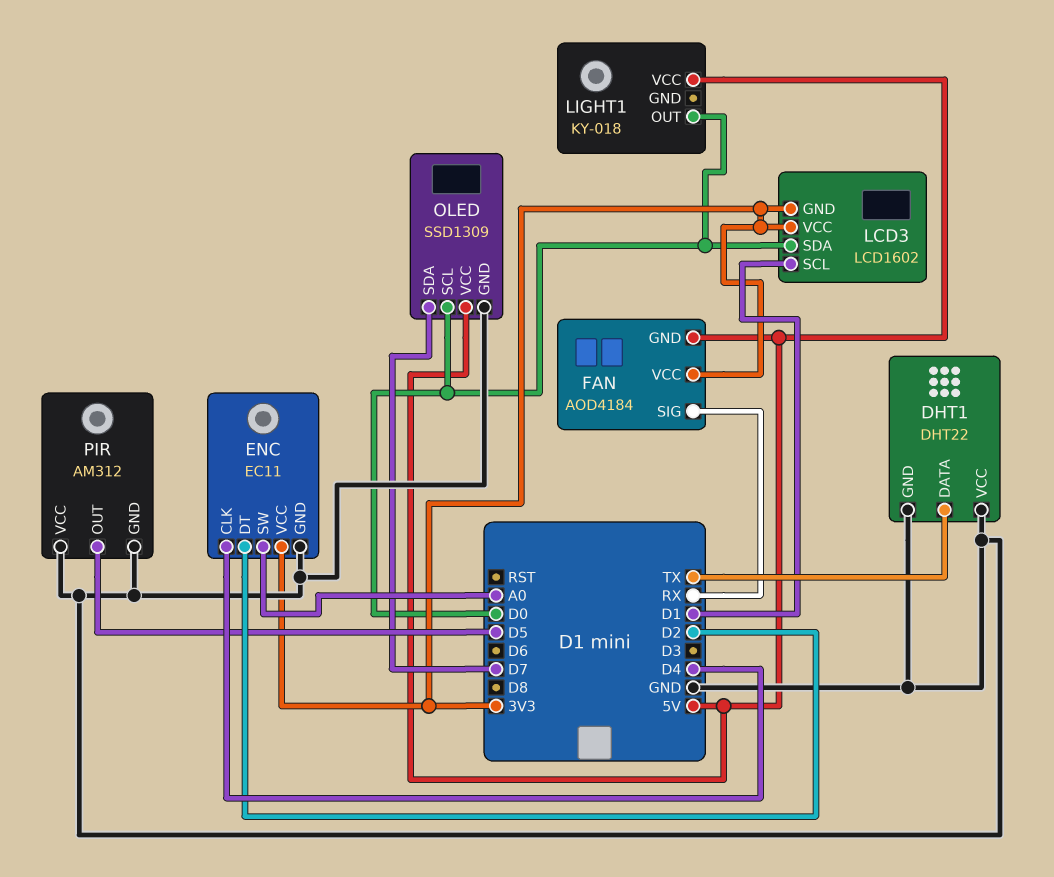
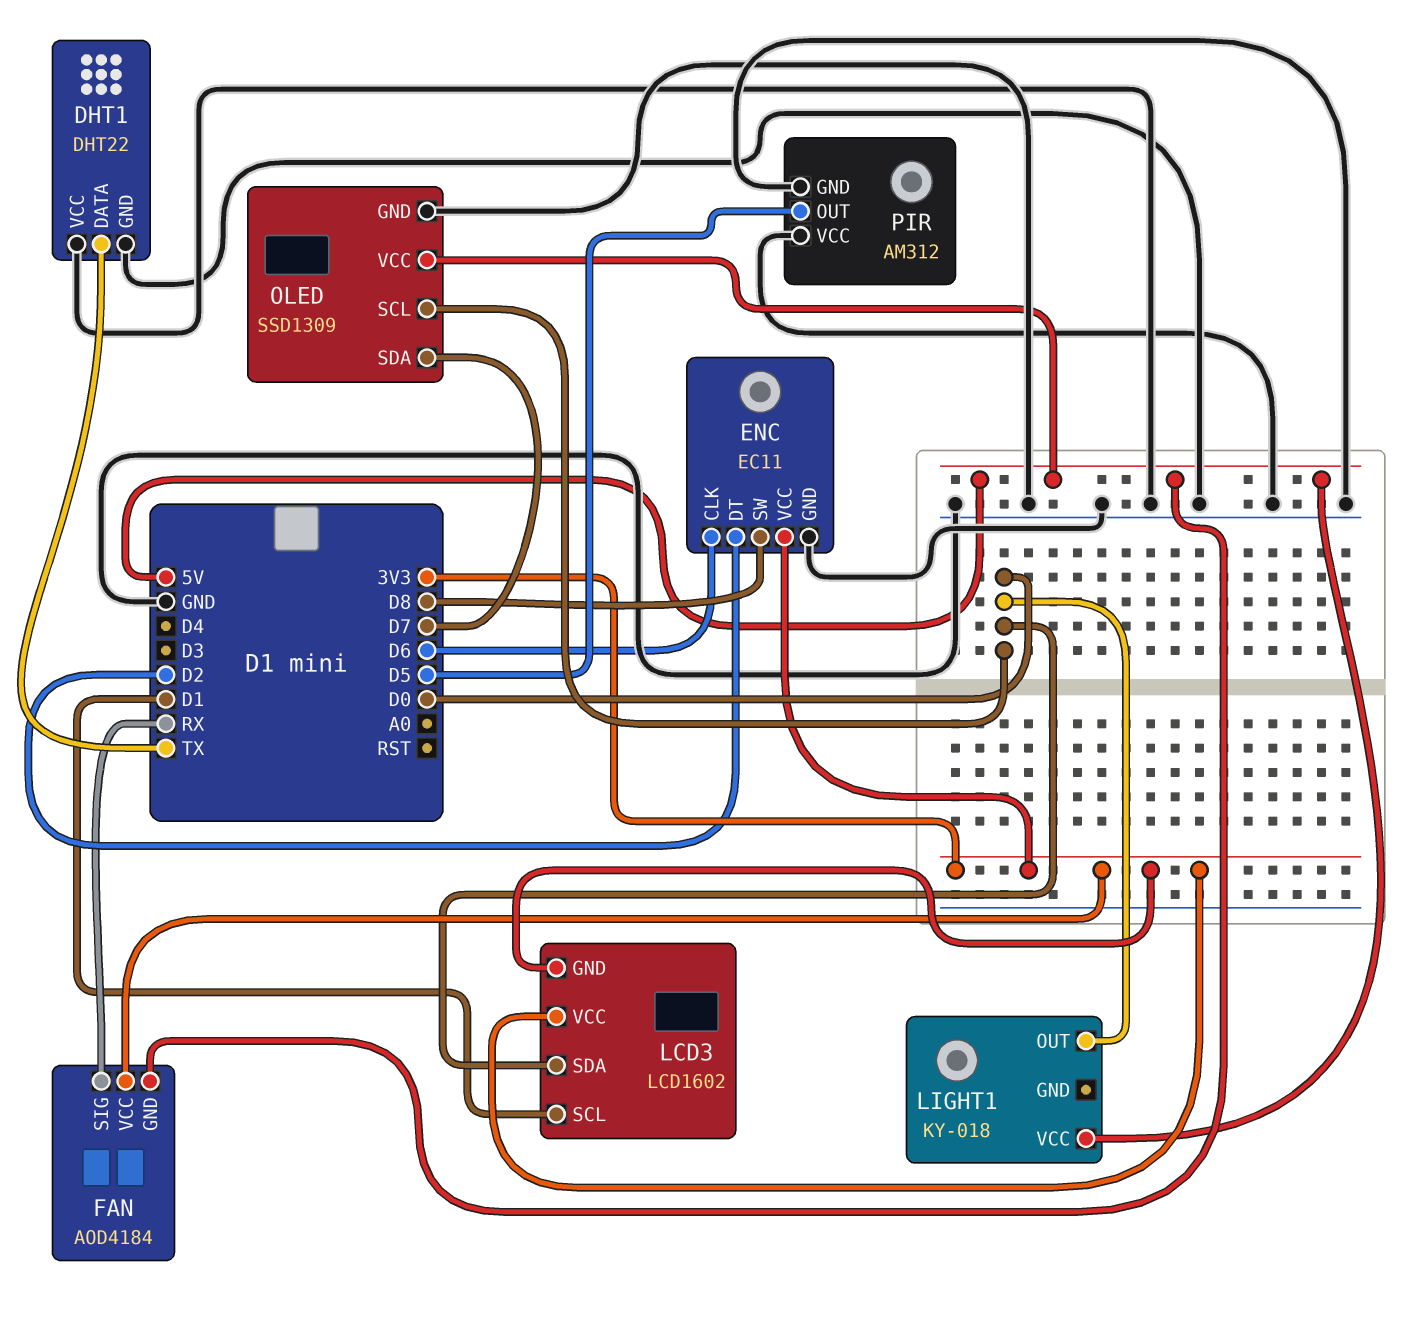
ENC pin CLK: D4 -> D6
ENC pin SW: A0 -> D8

